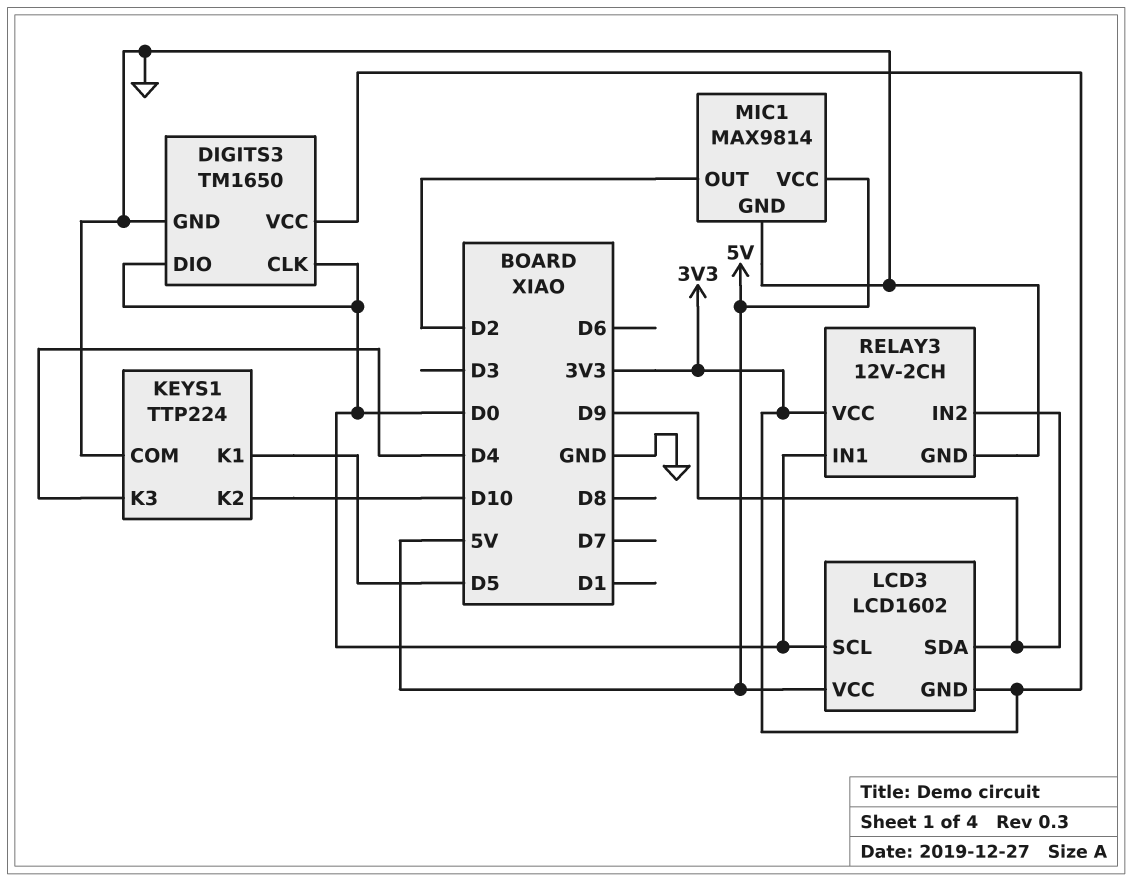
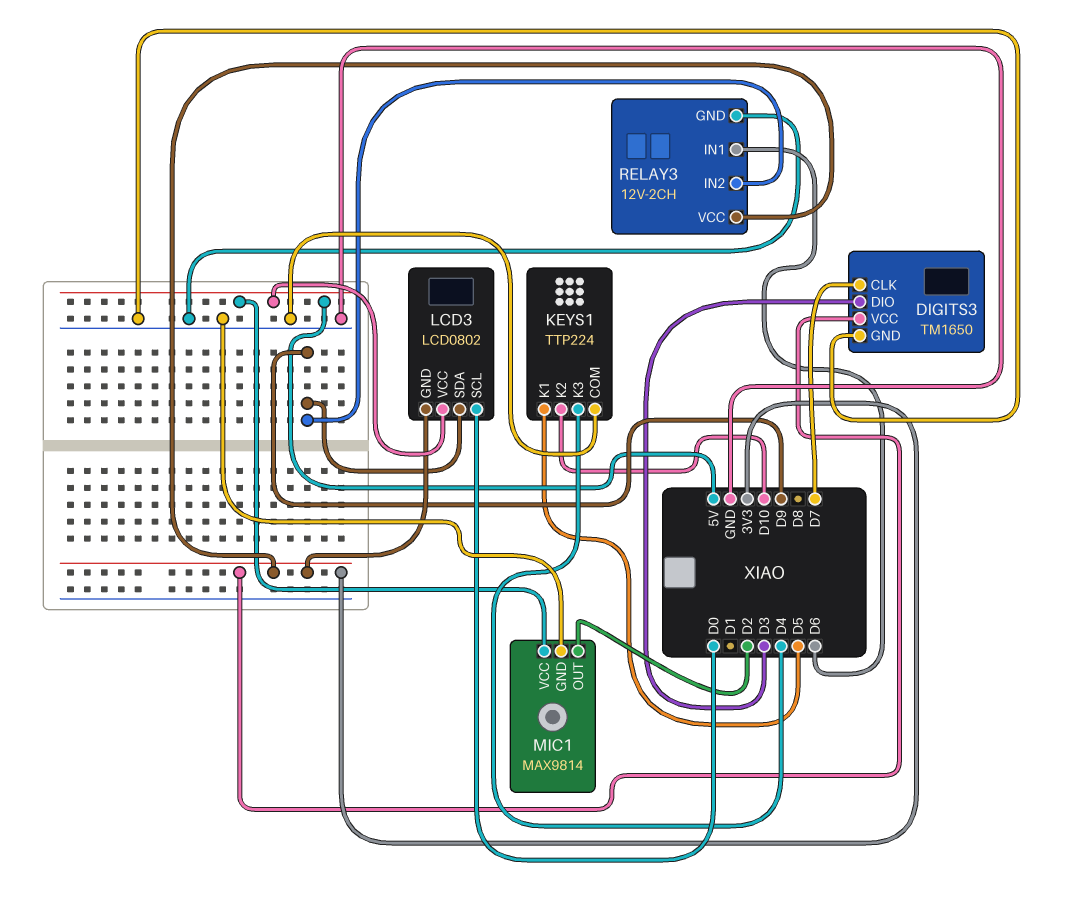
DIGITS3 pin CLK: D0 -> D7
DIGITS3 pin DIO: D0 -> D3
LCD3: LCD1602 -> LCD0802
RELAY3 pin IN1: D0 -> D6

